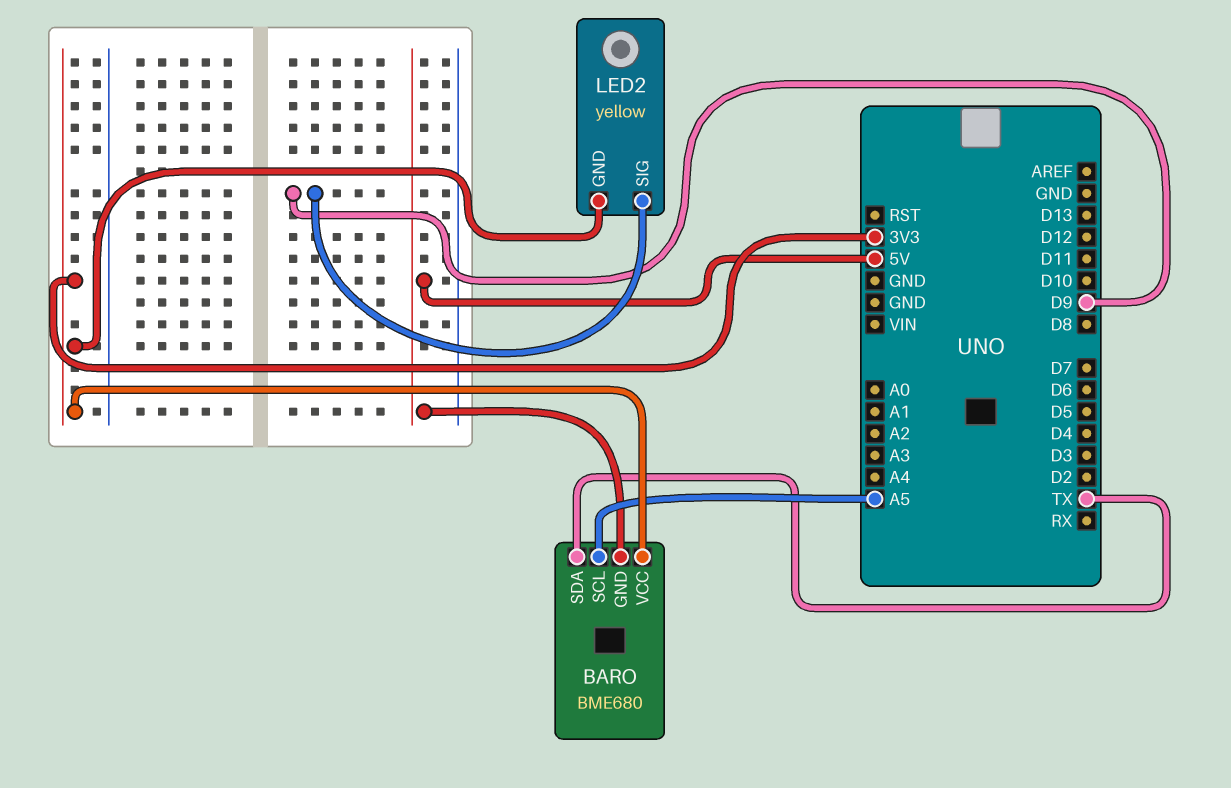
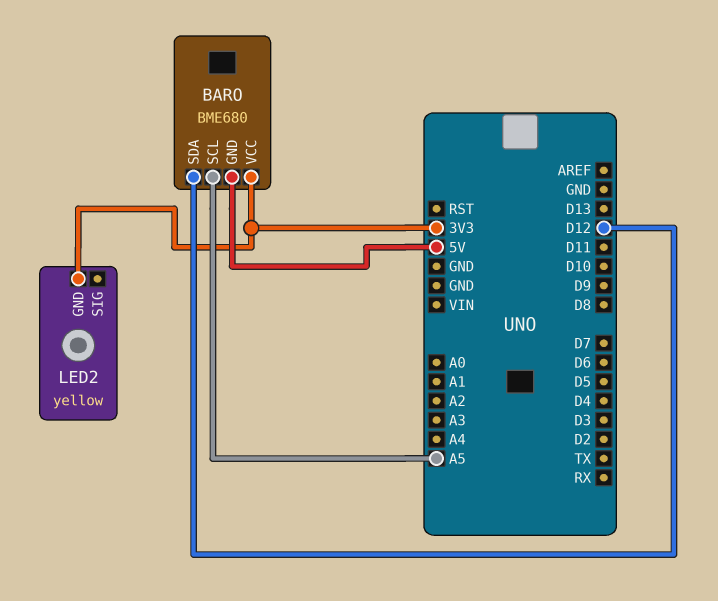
BARO pin SDA: TX -> D12
LED2 pin SIG: D9 -> none

